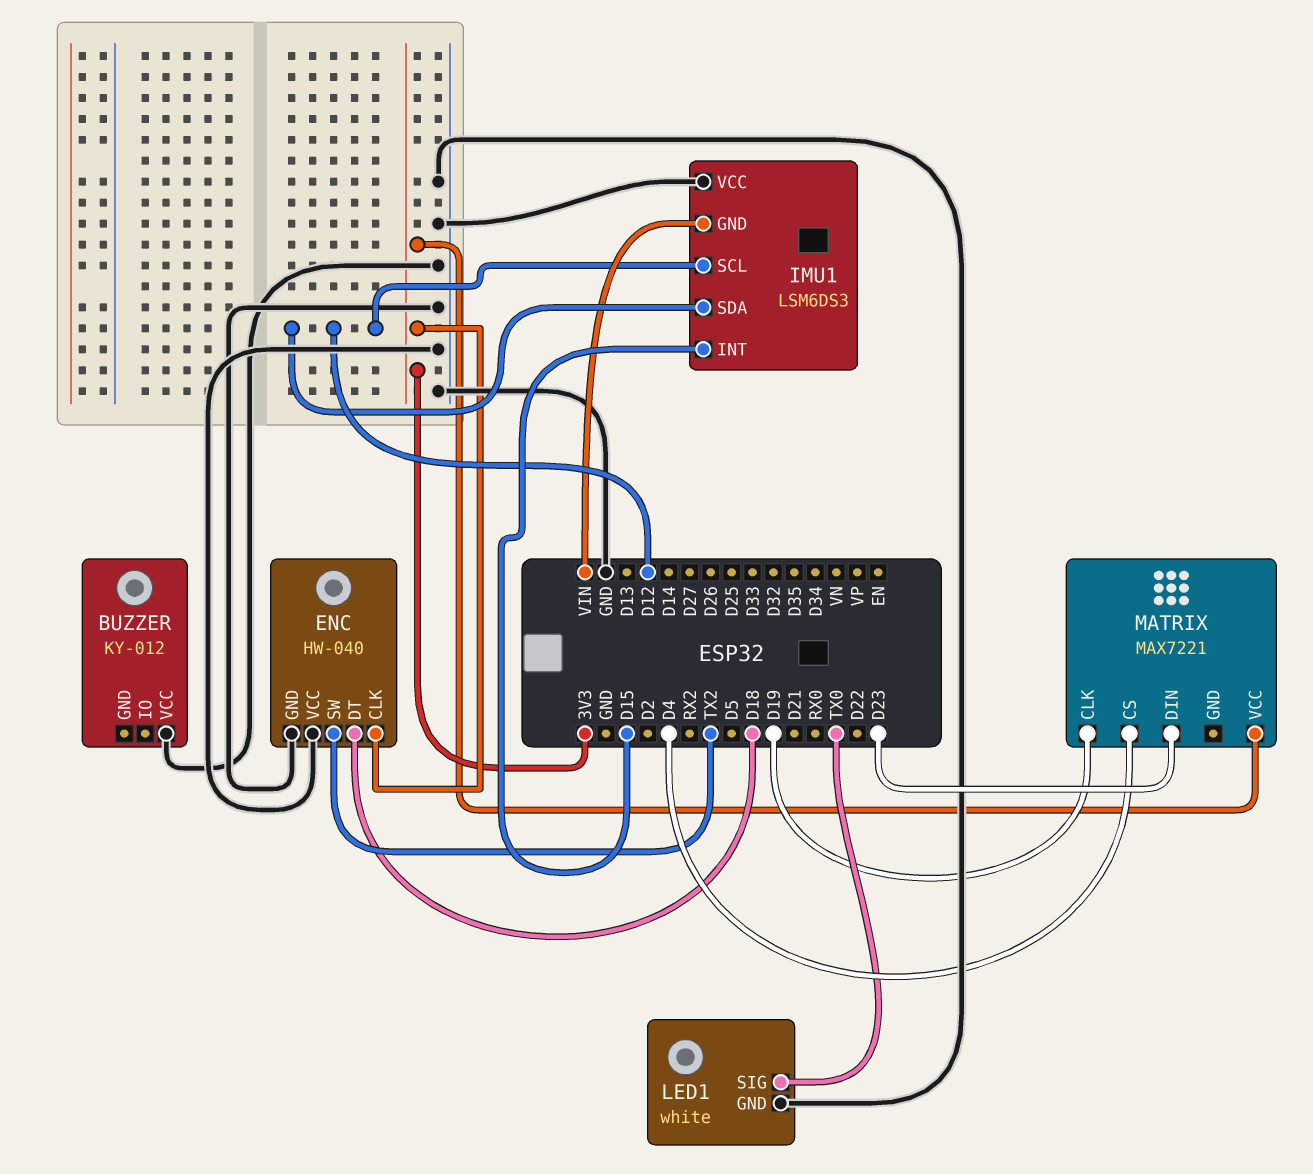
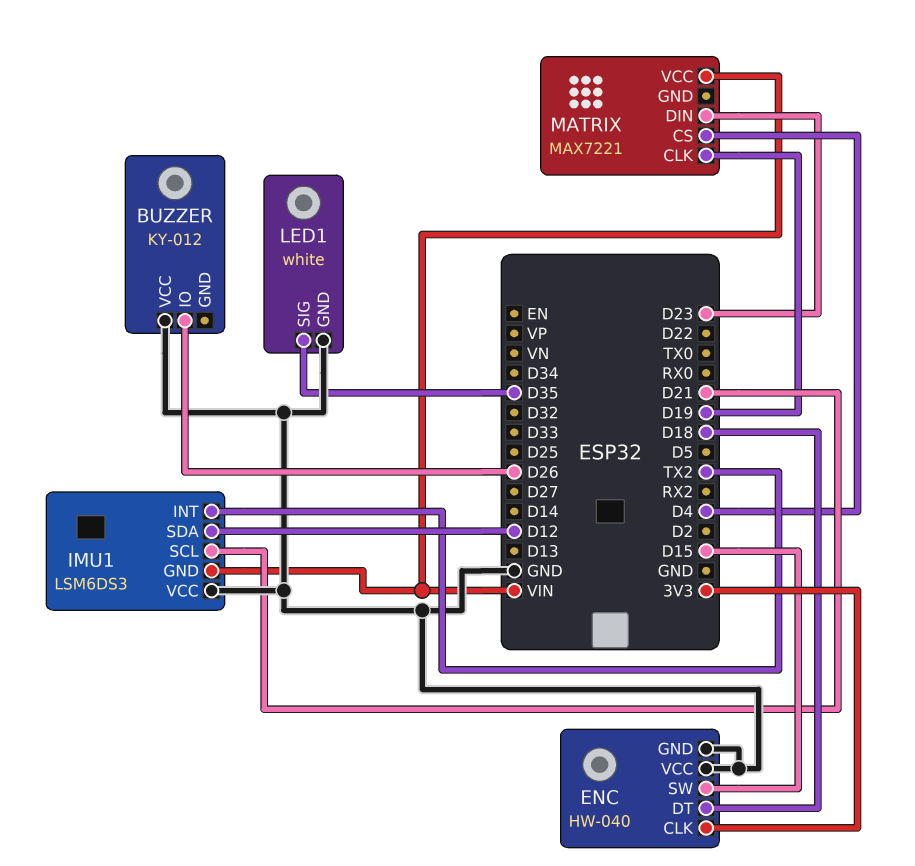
BUZZER pin IO: none -> D26
ENC pin SW: TX2 -> D15
IMU1 pin INT: D15 -> TX2
IMU1 pin SCL: D12 -> D21
LED1 pin SIG: TX0 -> D35
MATRIX pin VCC: 3V3 -> VIN

